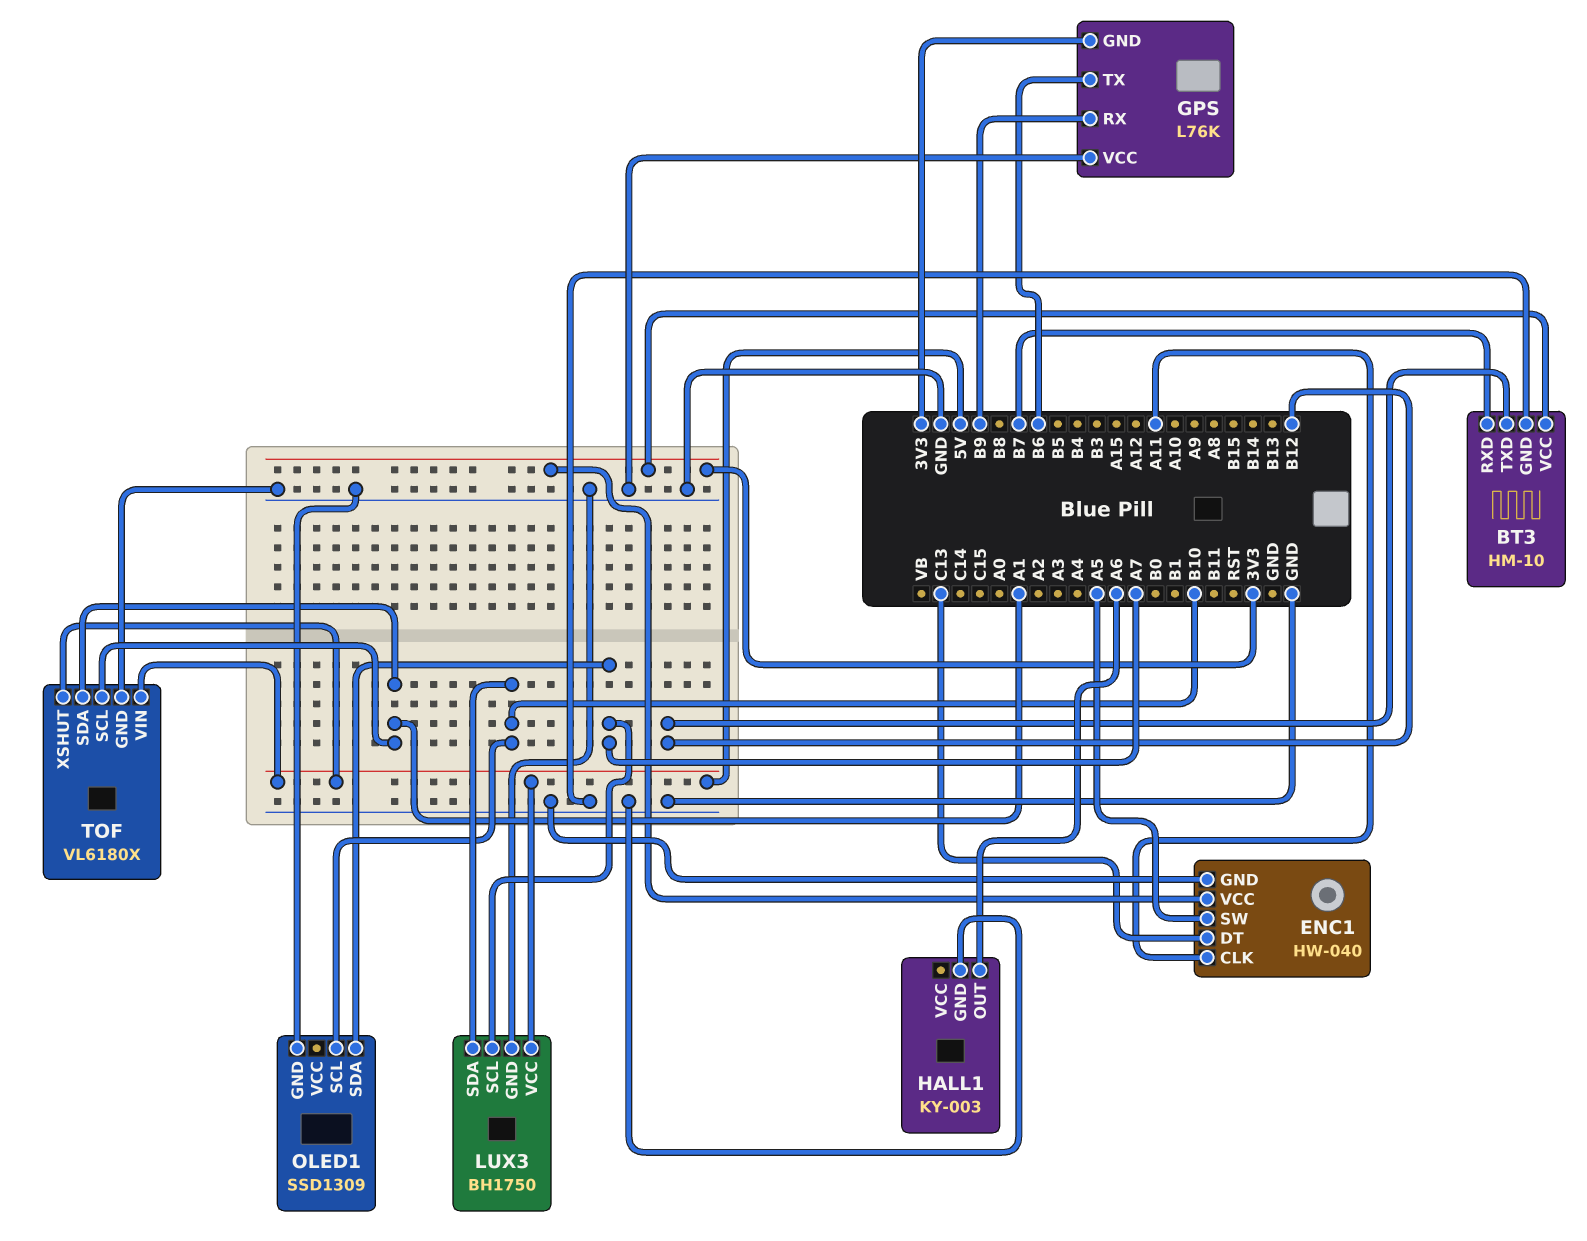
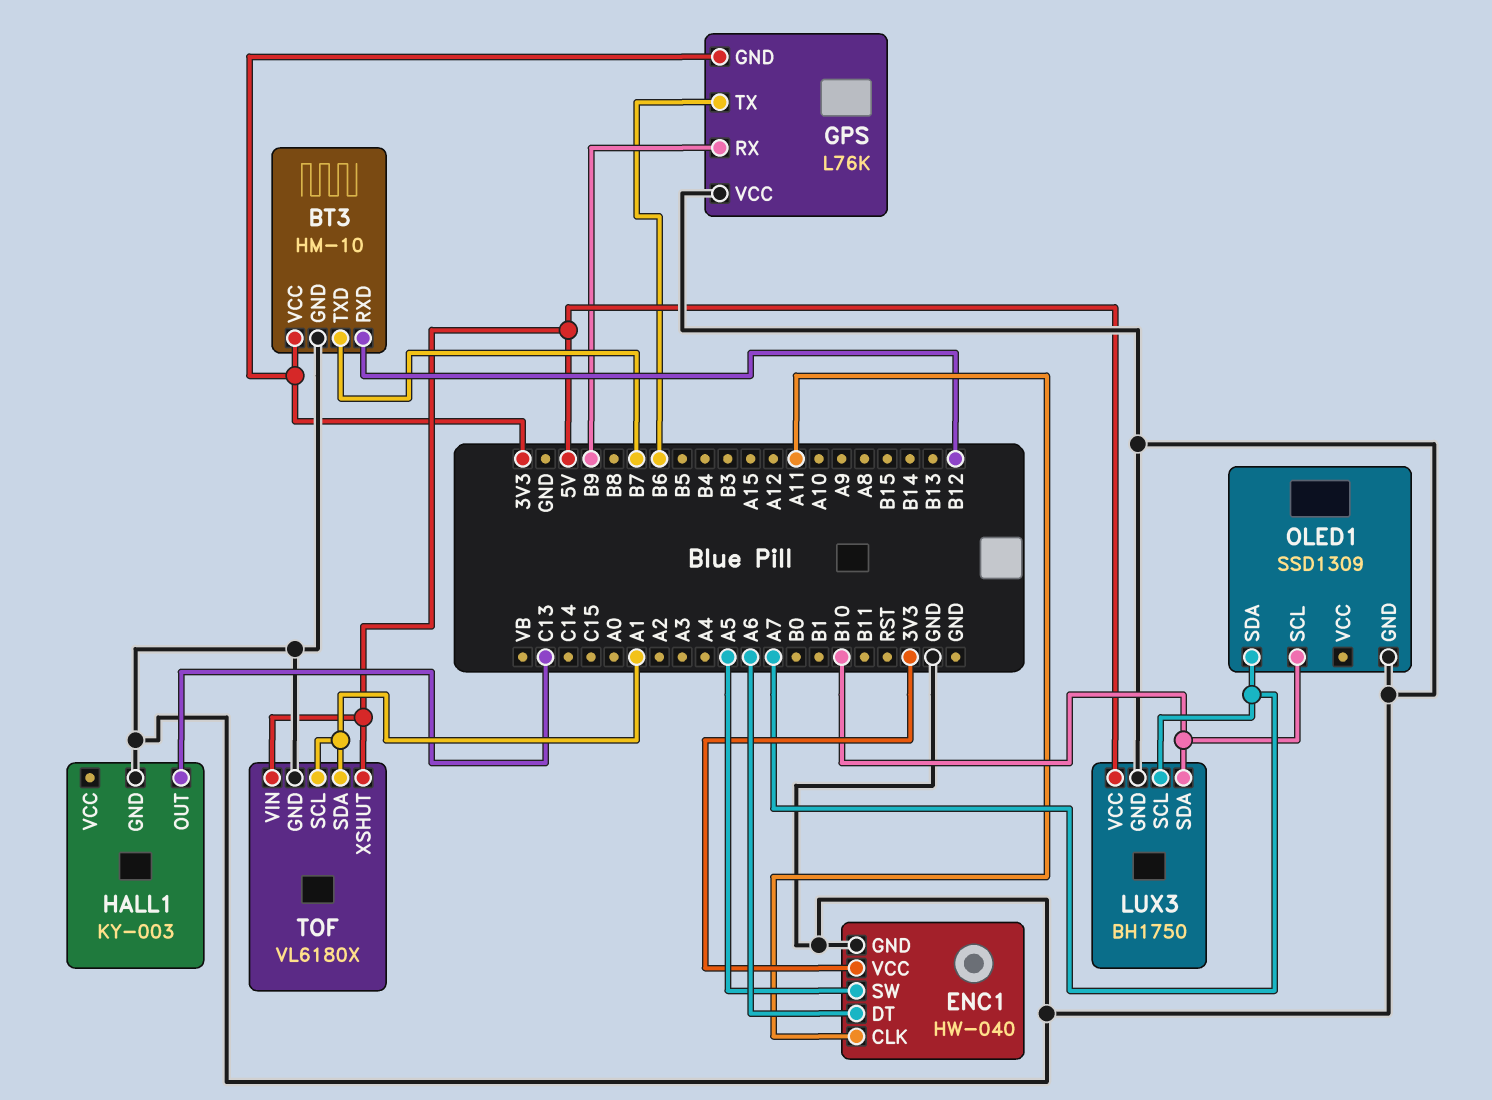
BT3 pin RXD: B7 -> B12
BT3 pin TXD: B12 -> B7
ENC1 pin DT: C13 -> A6
HALL1 pin OUT: A6 -> C13

